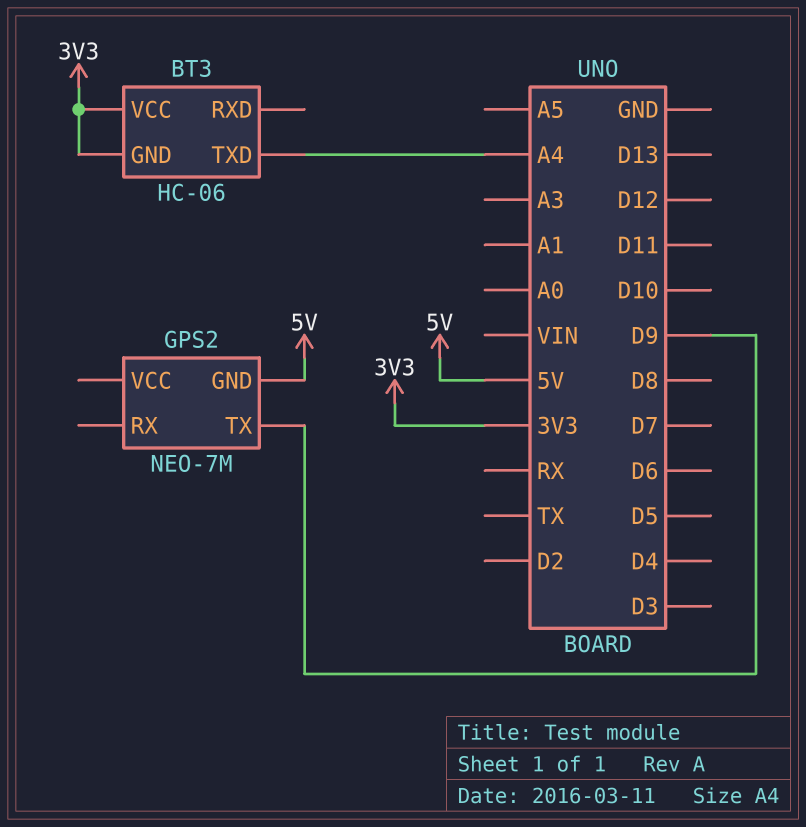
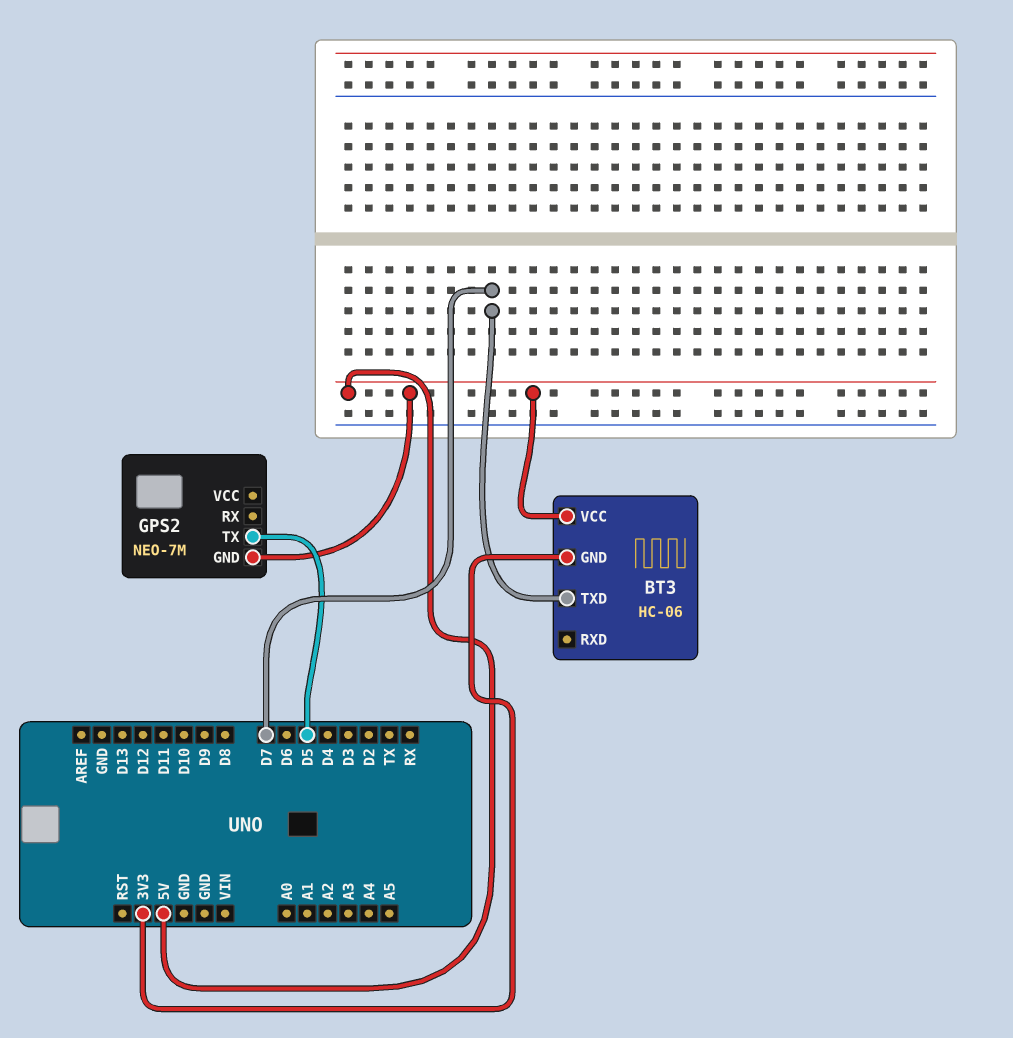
BT3 pin TXD: A4 -> D7
BT3 pin VCC: 3V3 -> 5V
GPS2 pin TX: D9 -> D5

